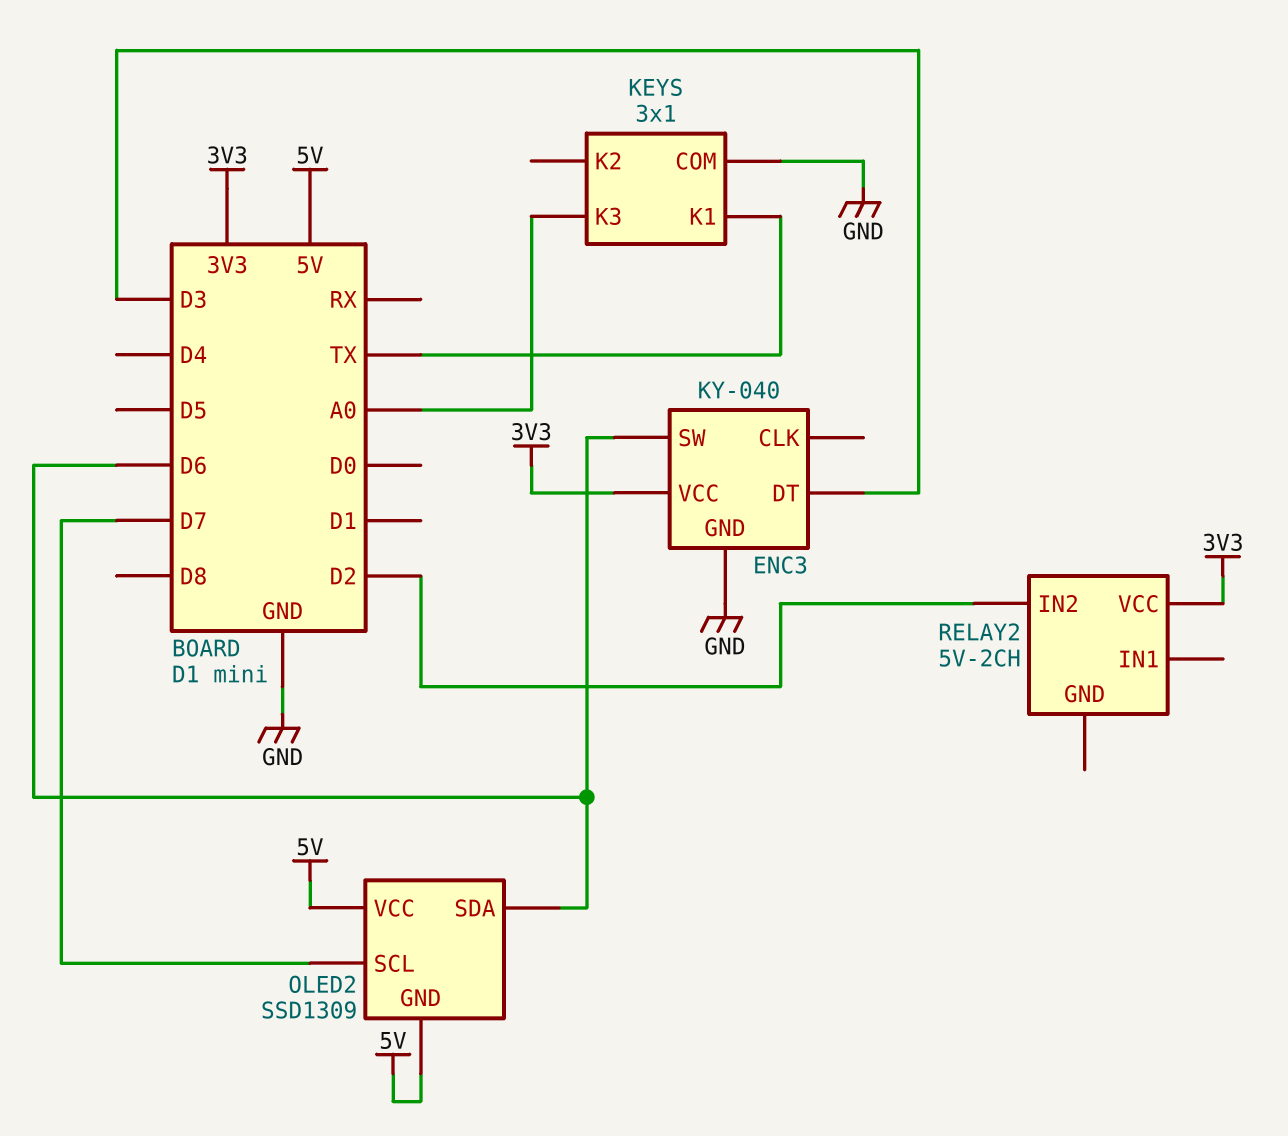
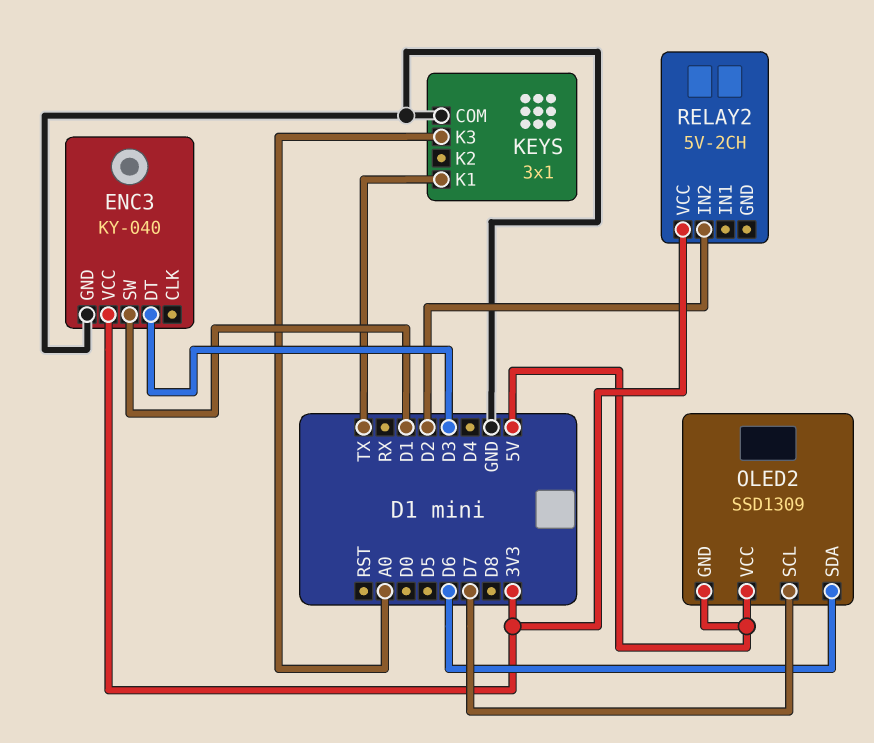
ENC3 pin SW: D6 -> D1

